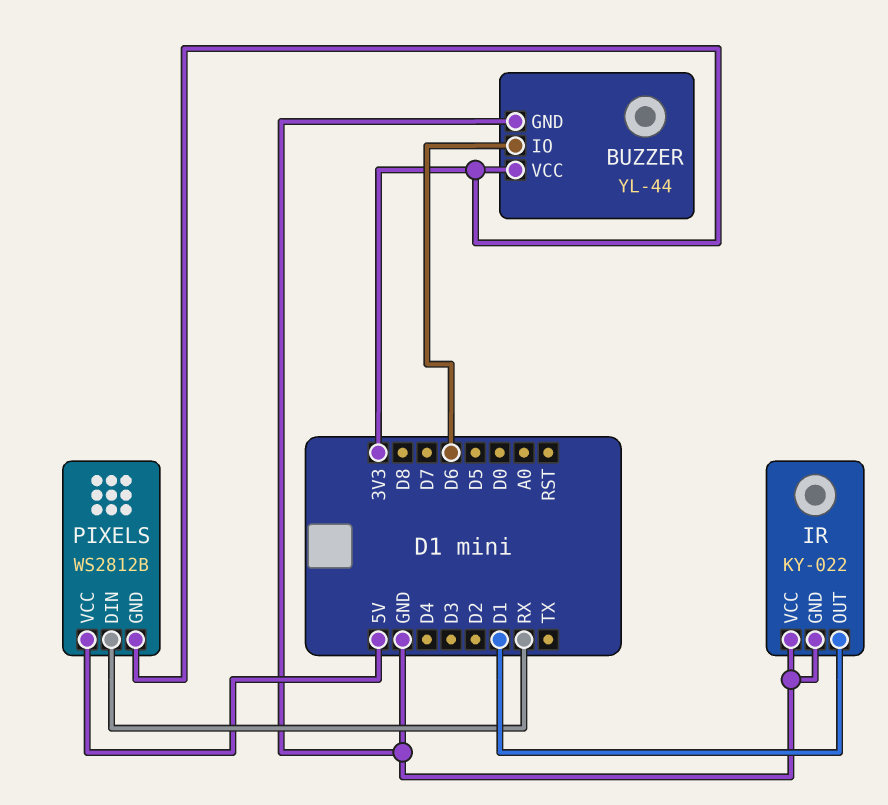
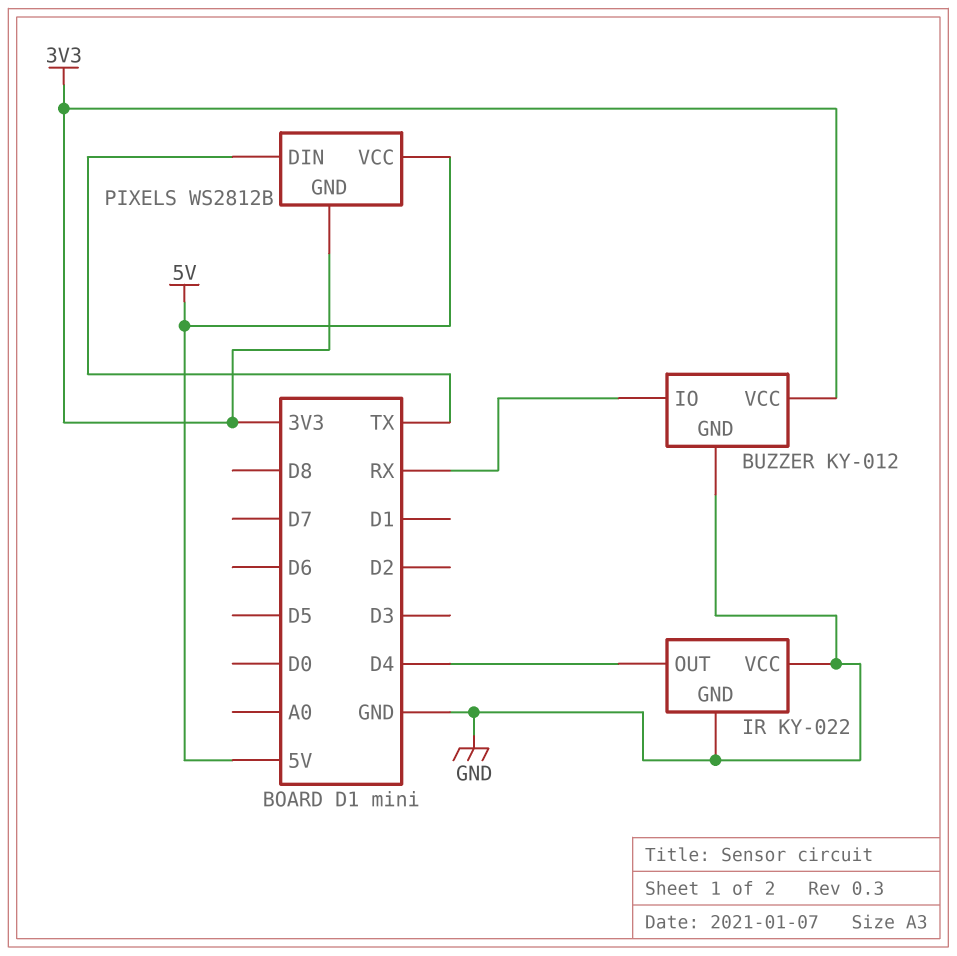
BUZZER: YL-44 -> KY-012
BUZZER pin IO: D6 -> RX
IR pin OUT: D1 -> D4
PIXELS pin DIN: RX -> TX

